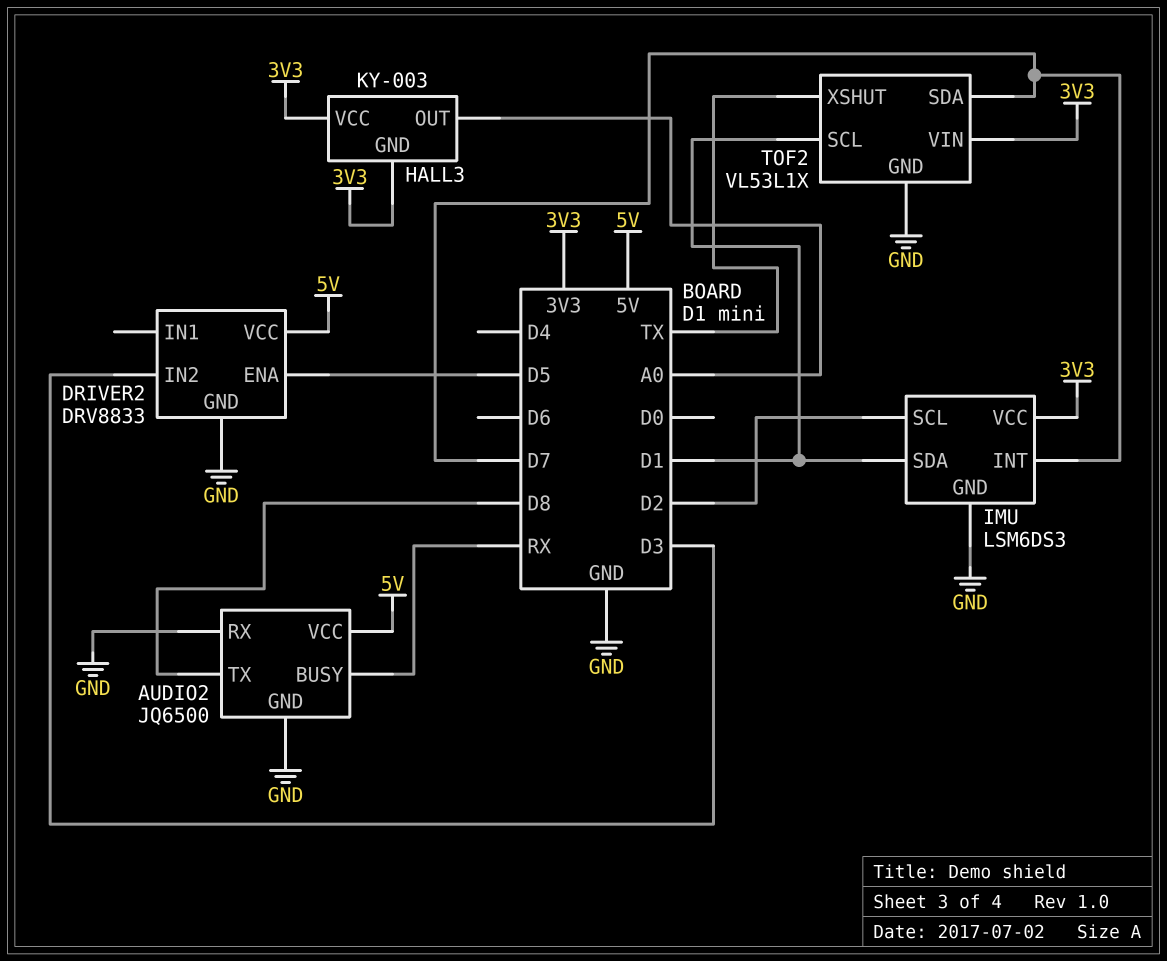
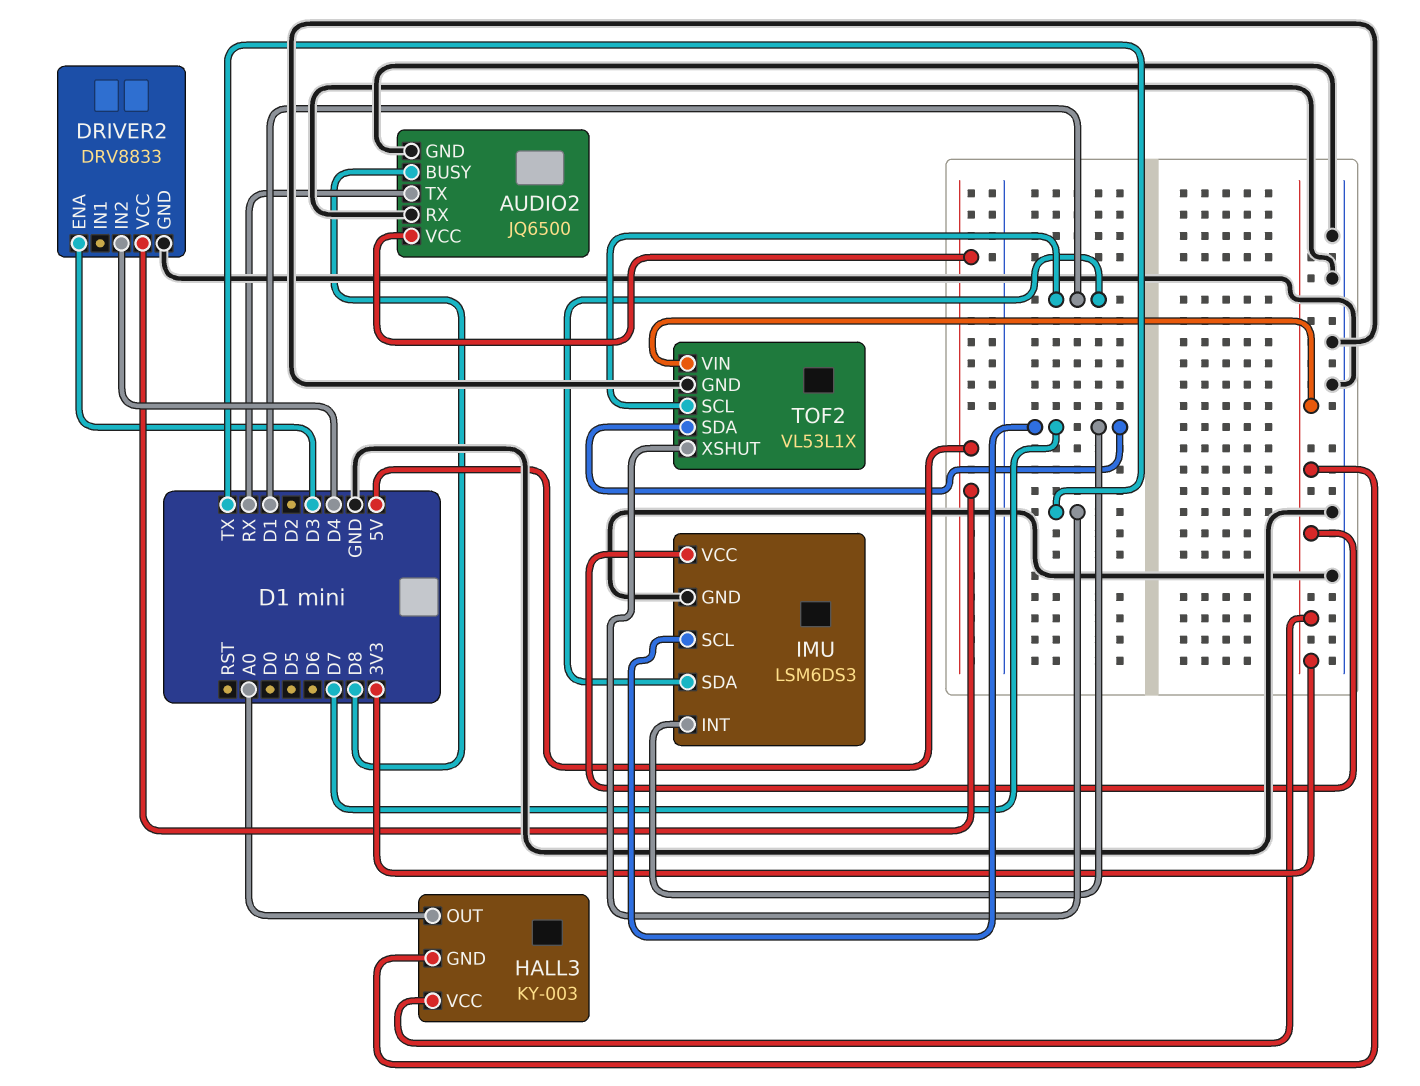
AUDIO2 pin BUSY: RX -> D8
AUDIO2 pin TX: D8 -> RX
DRIVER2 pin ENA: D5 -> D3
DRIVER2 pin IN2: D3 -> D4
IMU pin SCL: D2 -> D7

